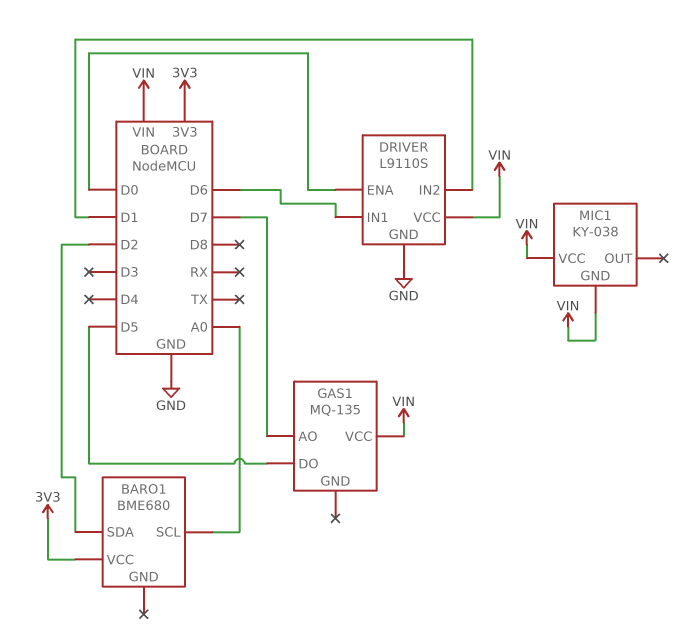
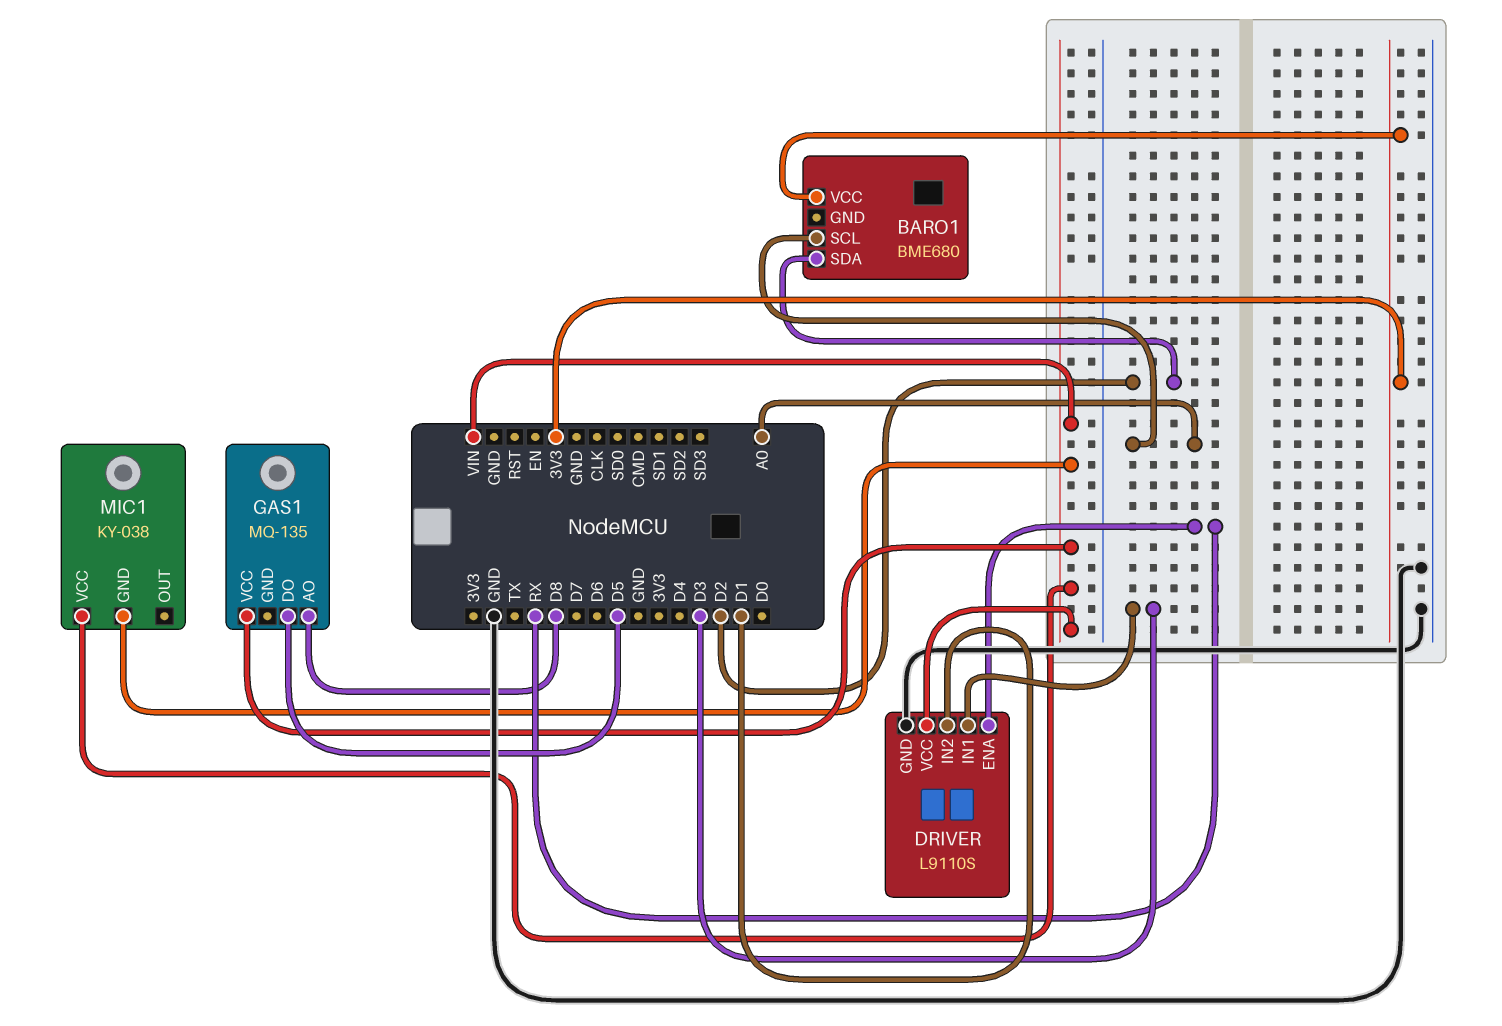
DRIVER pin ENA: D0 -> RX
DRIVER pin IN1: D6 -> D3
GAS1 pin AO: D7 -> D8

